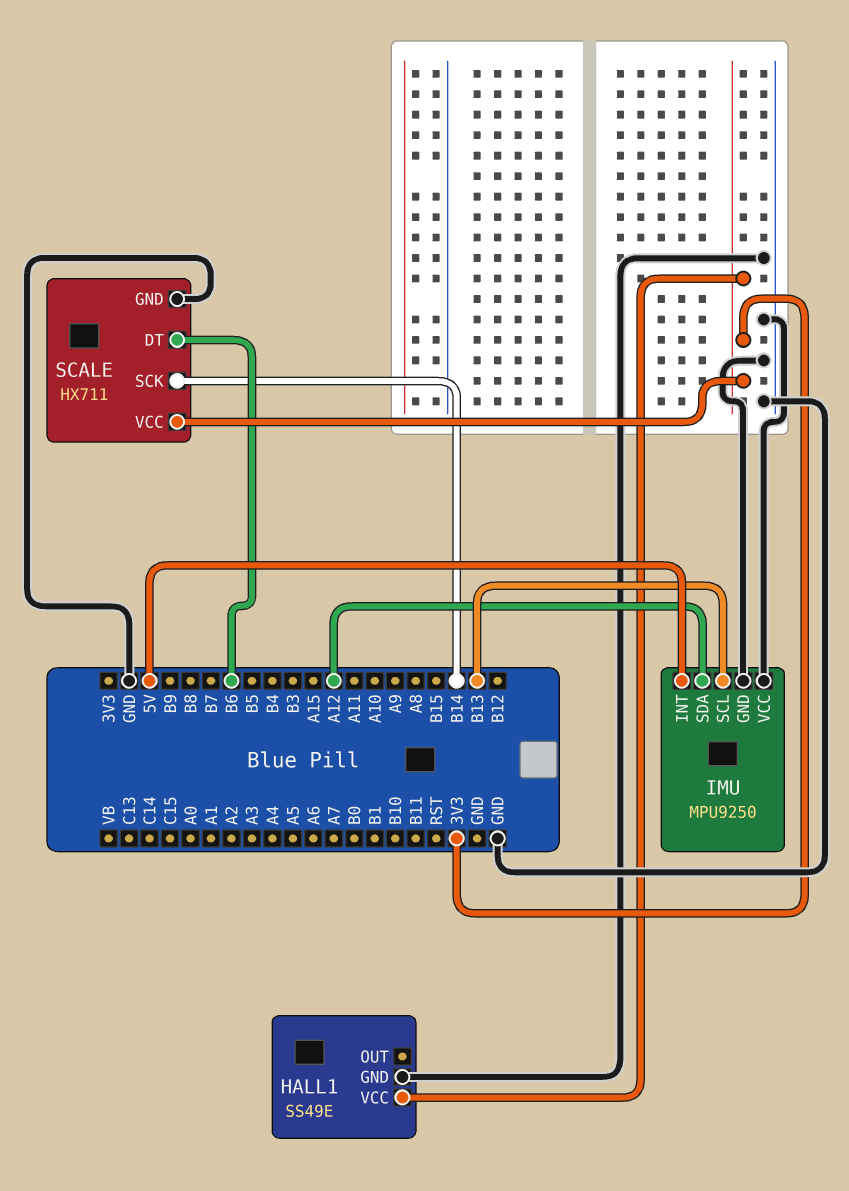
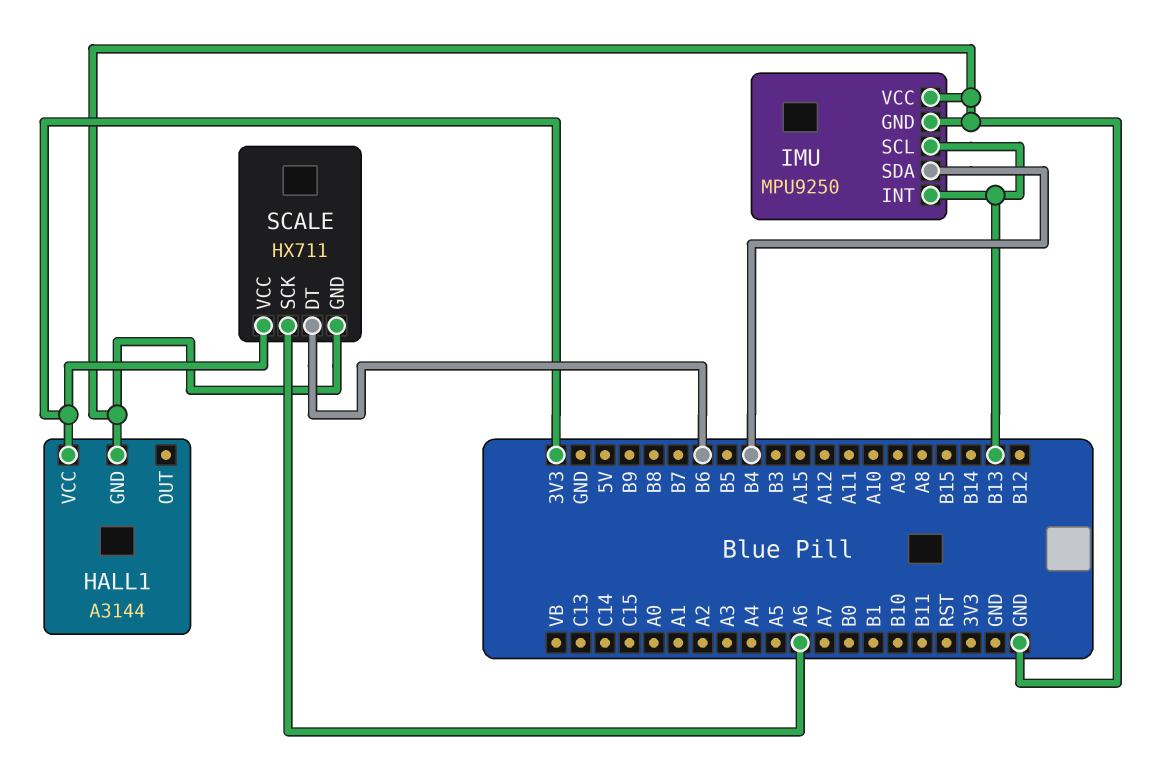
HALL1: SS49E -> A3144
IMU pin INT: 5V -> B13
IMU pin SDA: A12 -> B4
SCALE pin SCK: B14 -> A6

